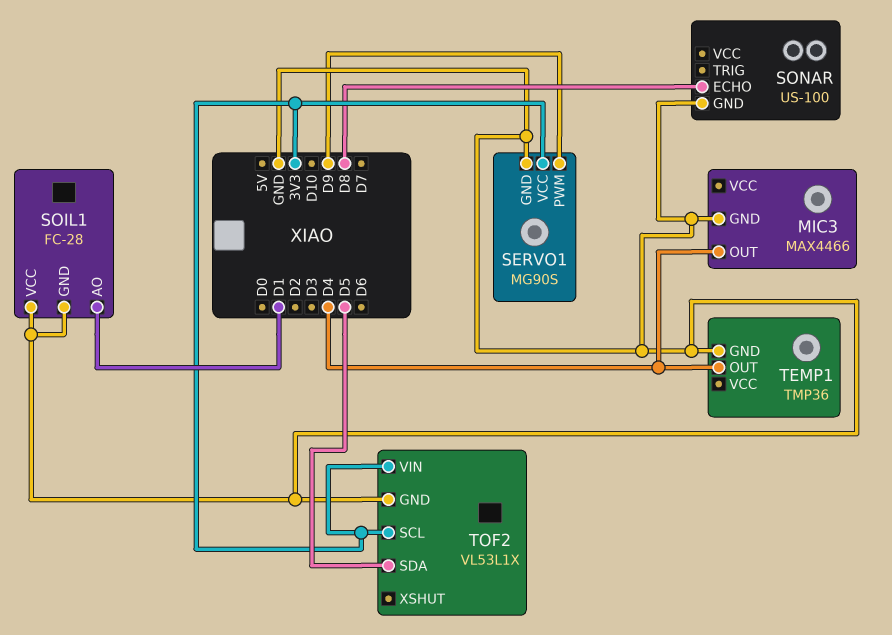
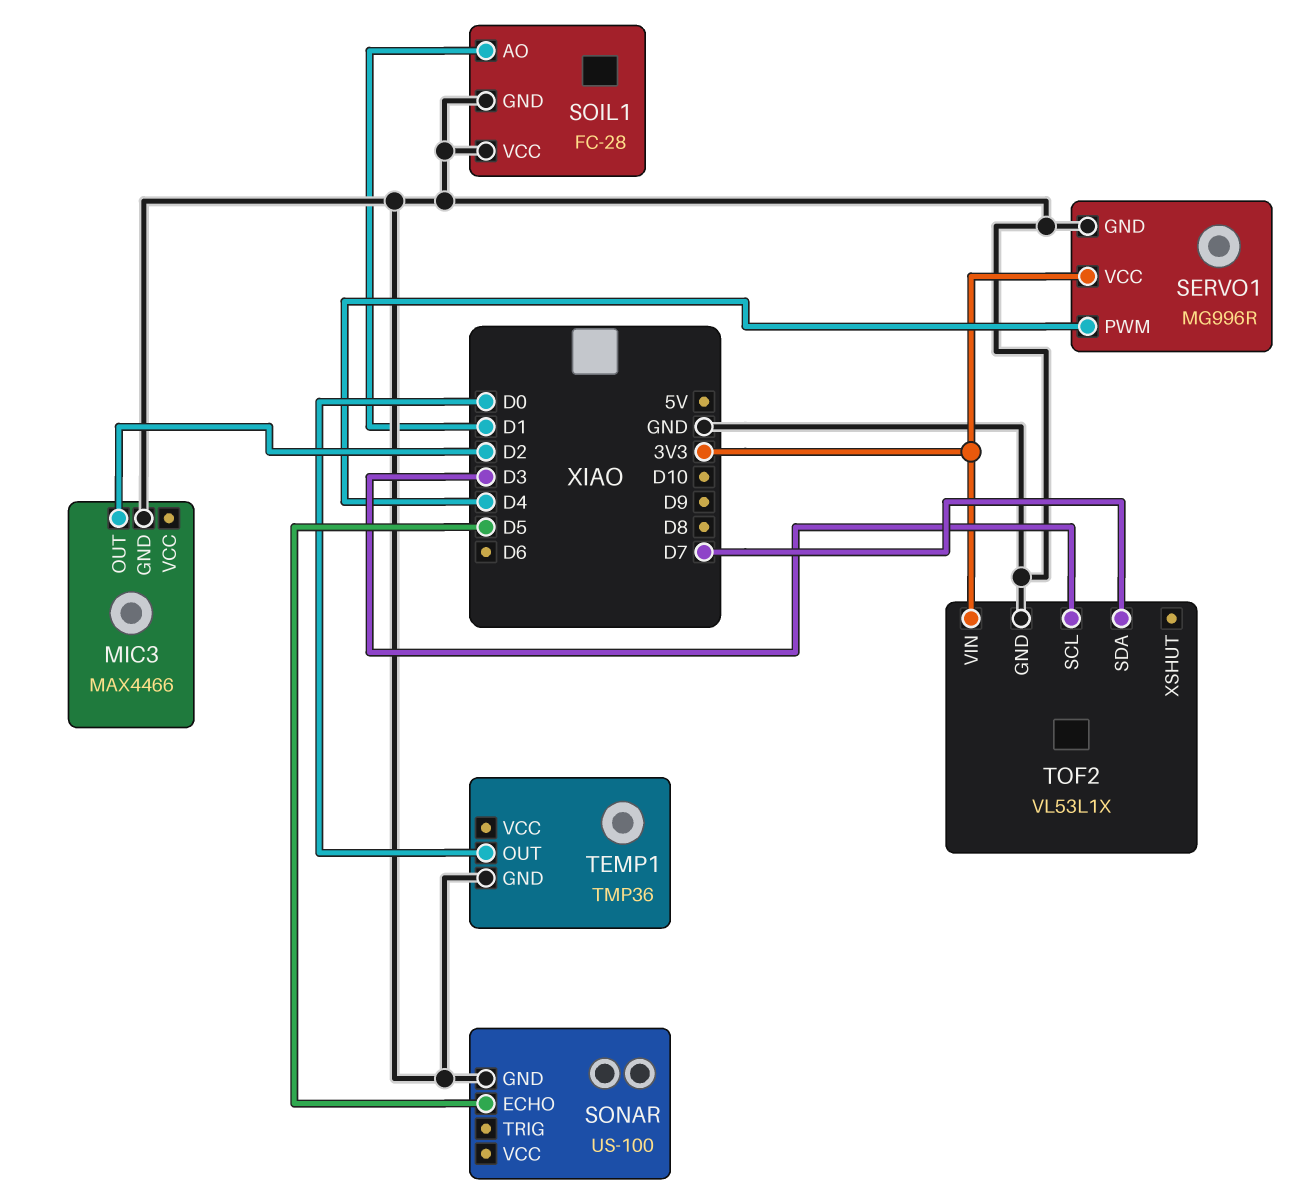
MIC3 pin OUT: D4 -> D2
SERVO1: MG90S -> MG996R
SERVO1 pin PWM: D9 -> D4
SONAR pin ECHO: D8 -> D5
TEMP1 pin OUT: D4 -> D0
TOF2 pin SCL: 3V3 -> D3
TOF2 pin SDA: D5 -> D7

